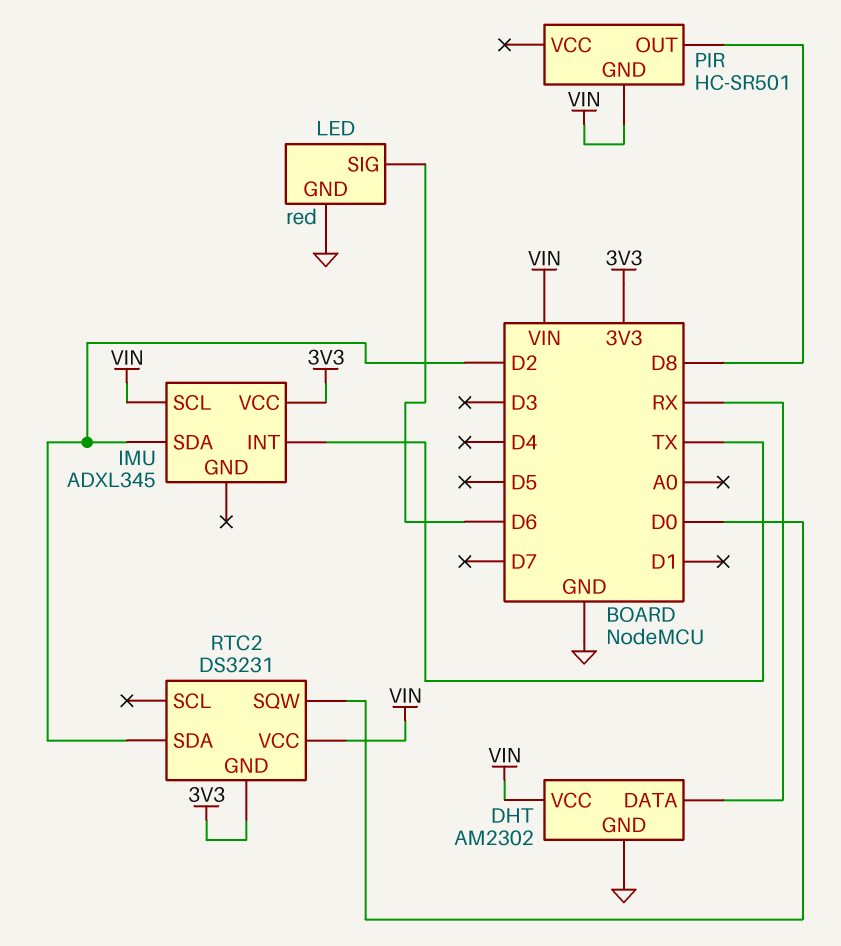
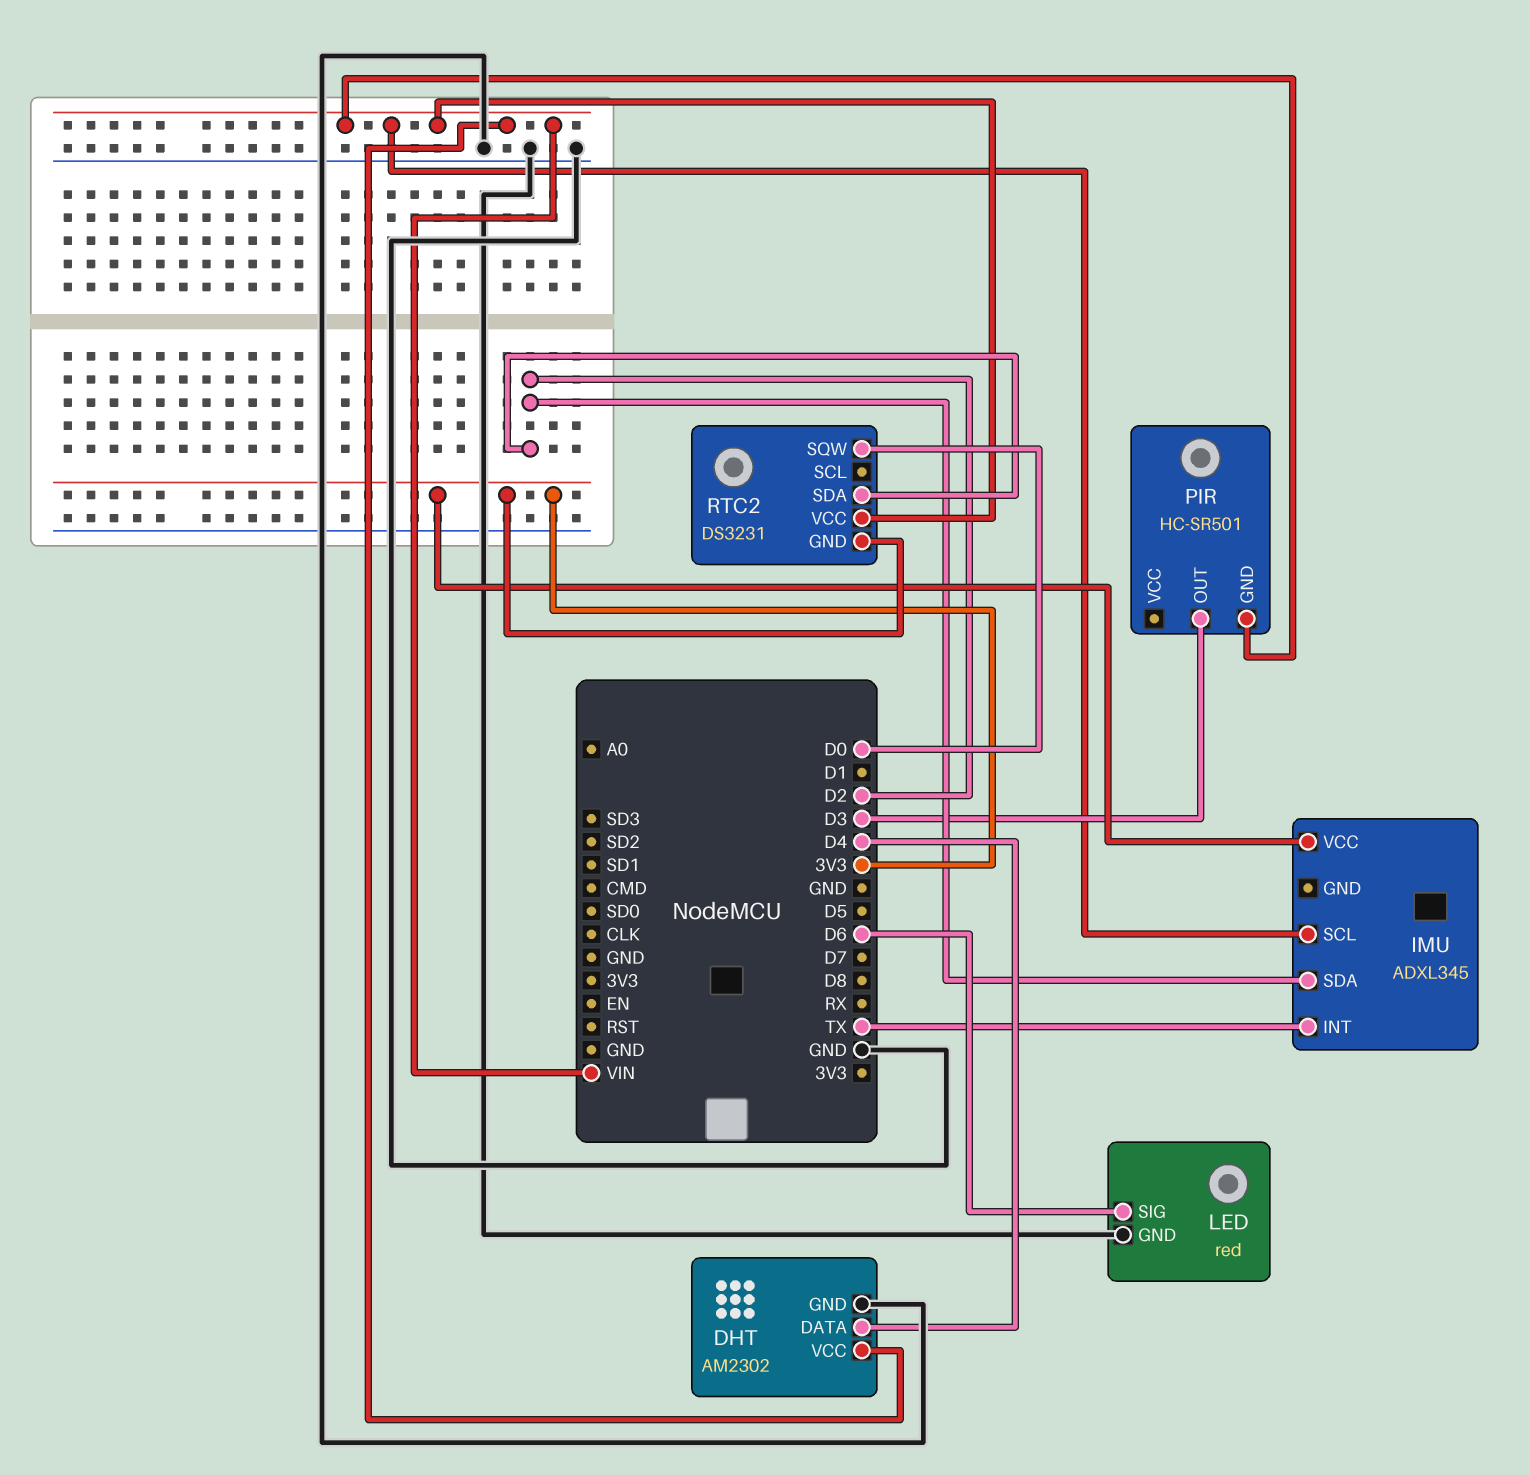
DHT pin DATA: RX -> D4
PIR pin OUT: D8 -> D3

